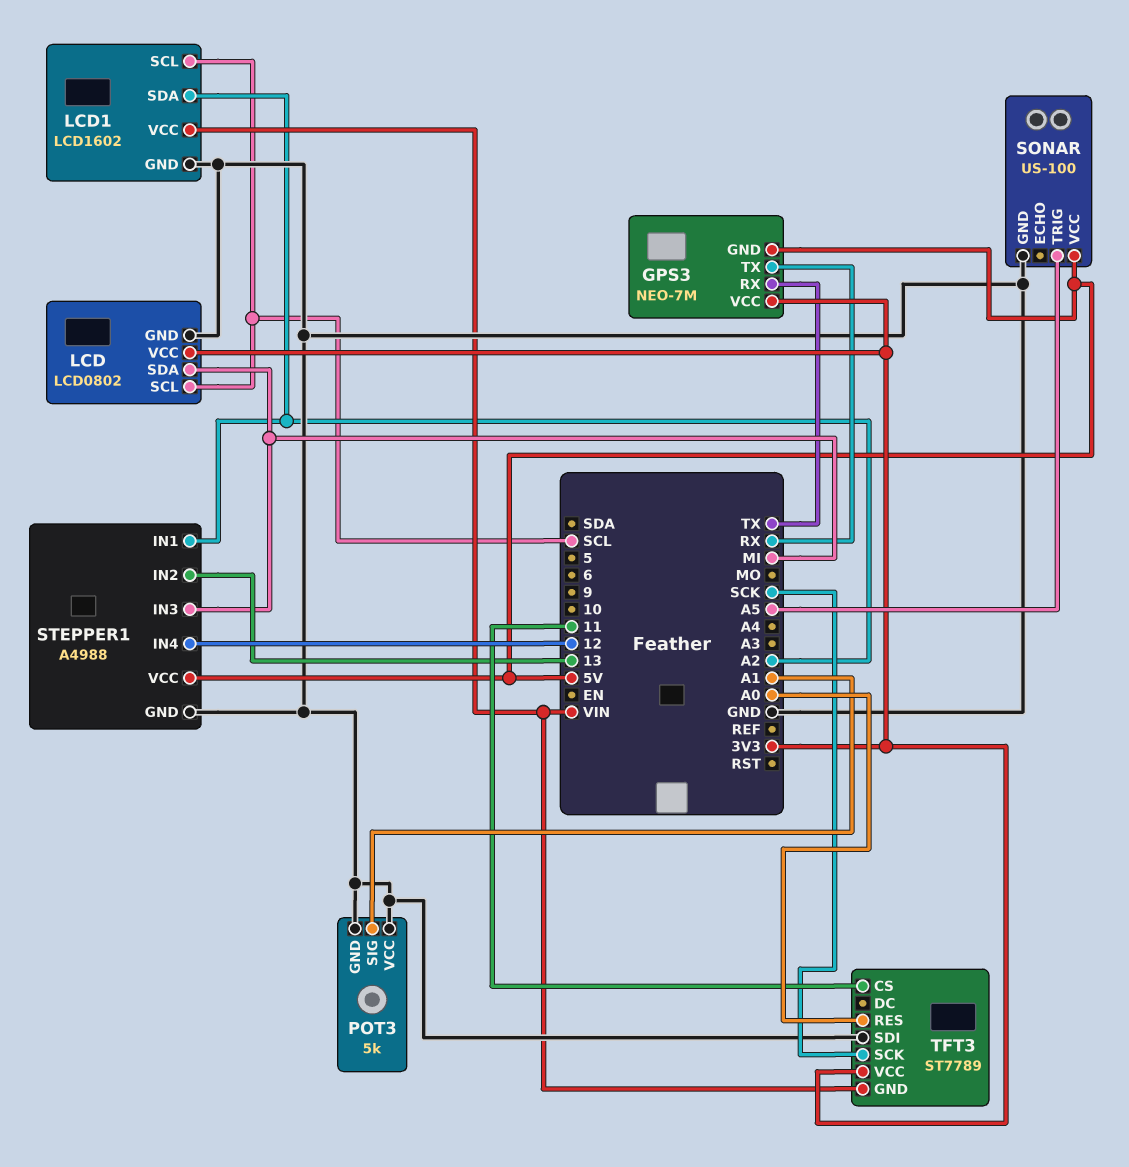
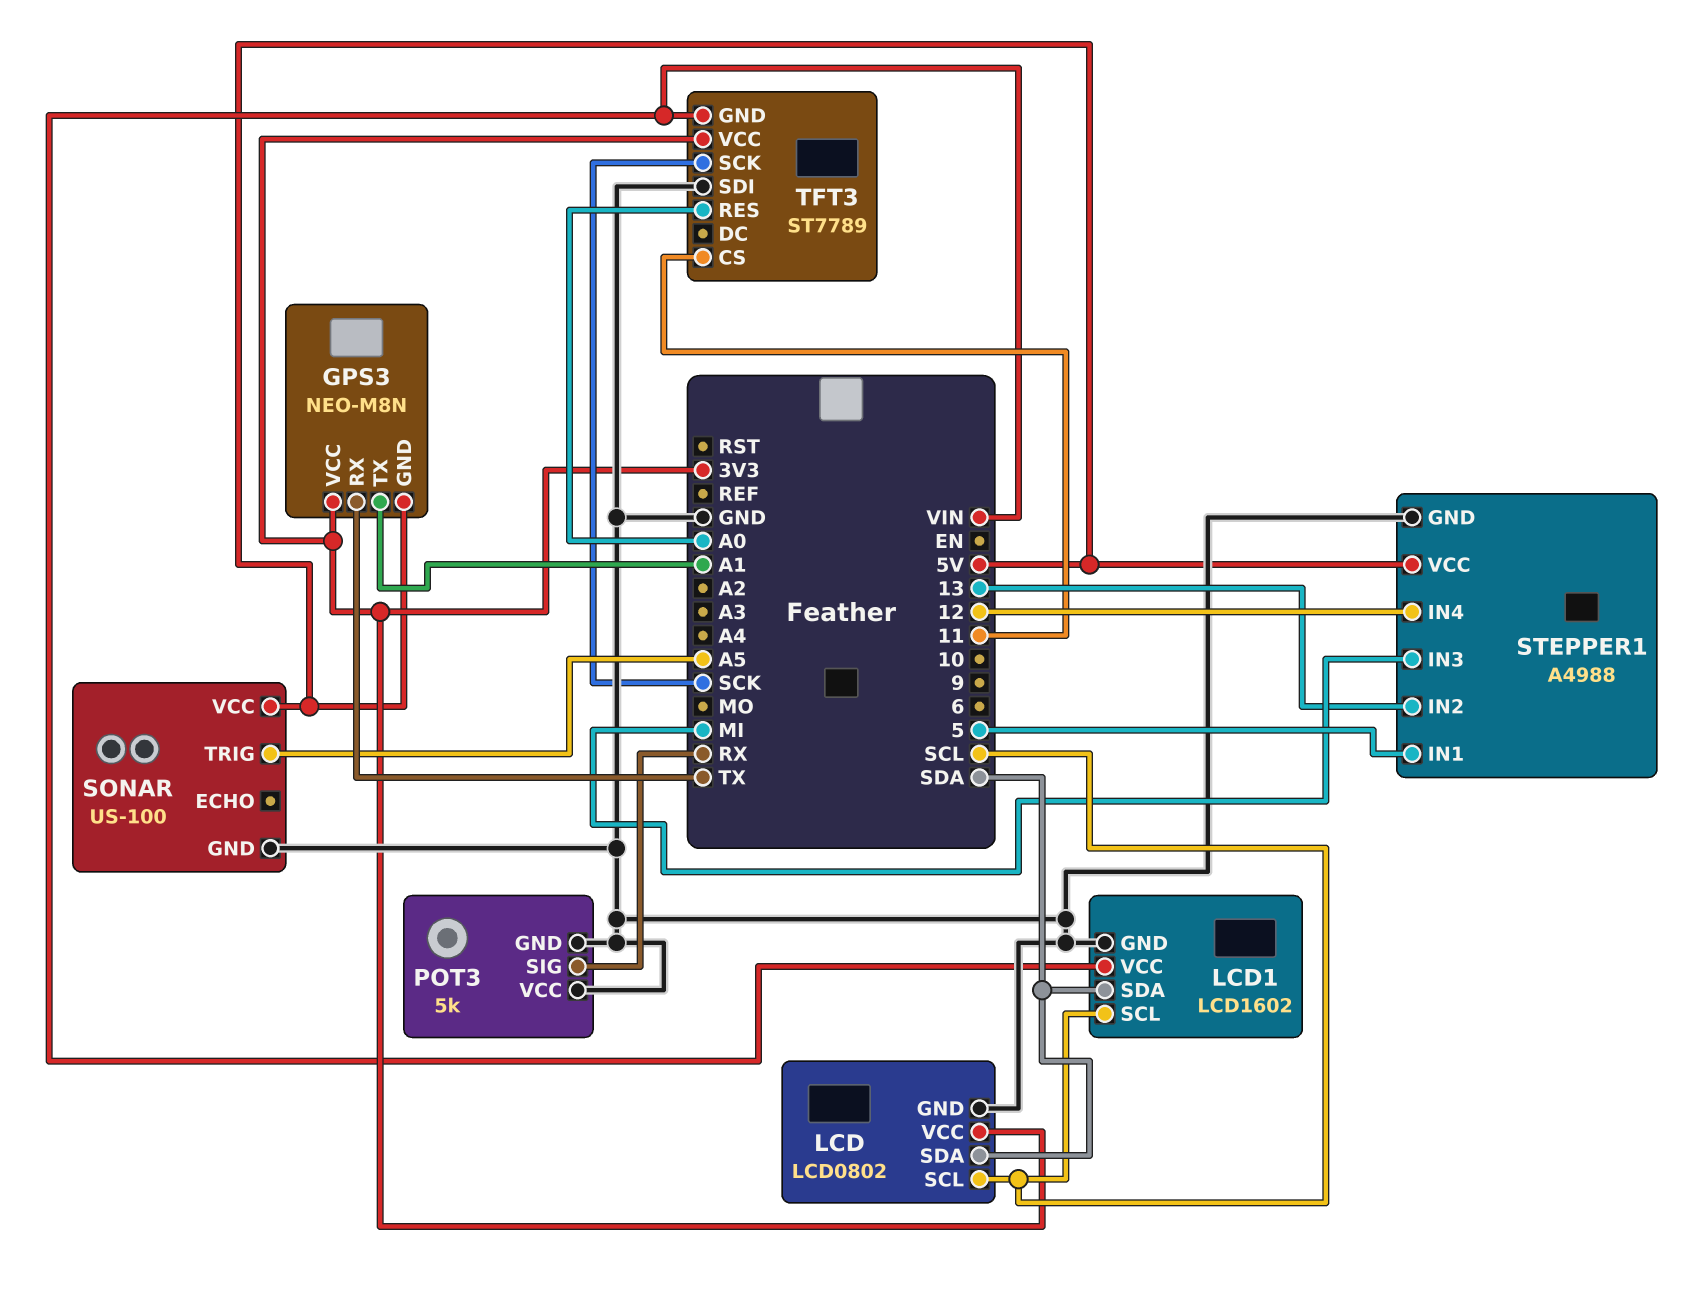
GPS3: NEO-7M -> NEO-M8N
GPS3 pin TX: RX -> A1
LCD pin SDA: MI -> SDA
LCD1 pin SDA: A2 -> SDA
POT3 pin SIG: A1 -> RX
STEPPER1 pin IN1: A2 -> 5

